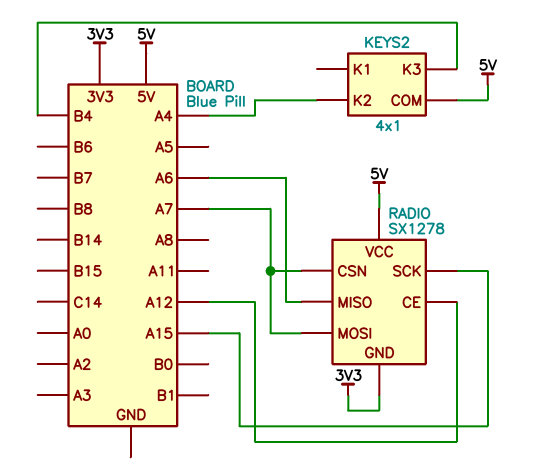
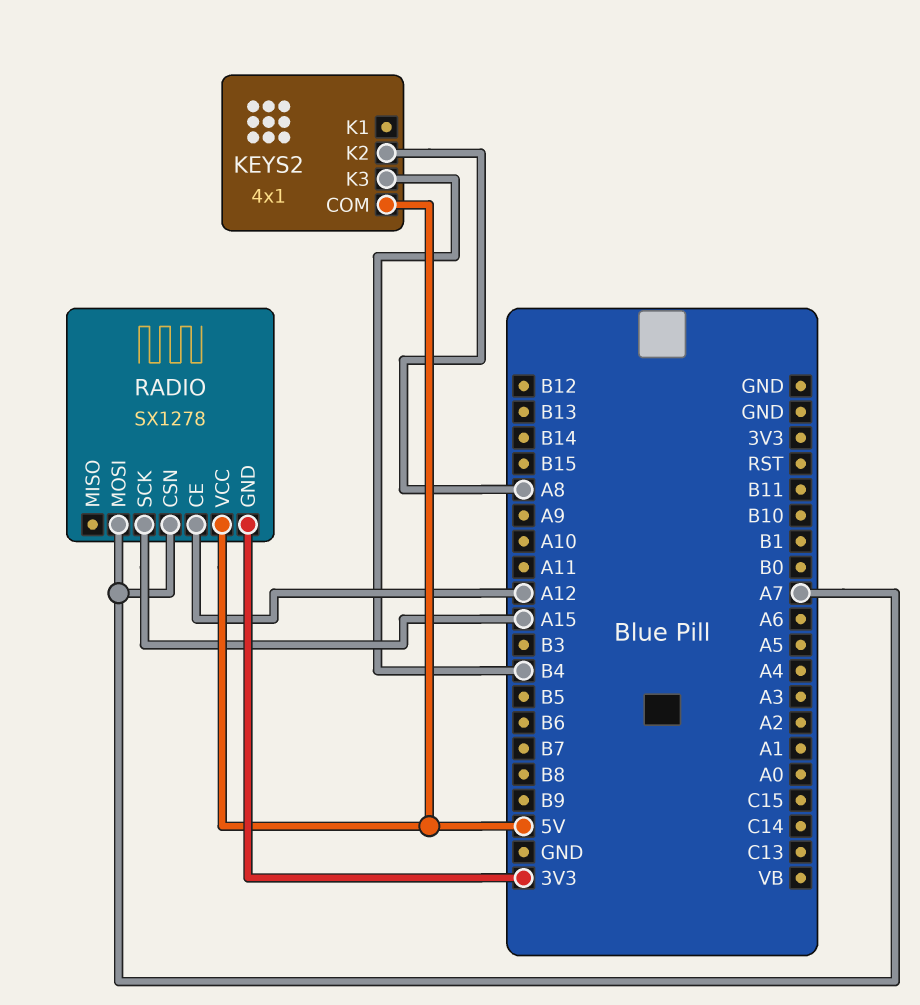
KEYS2 pin K2: A4 -> A8
RADIO pin MISO: A6 -> none

